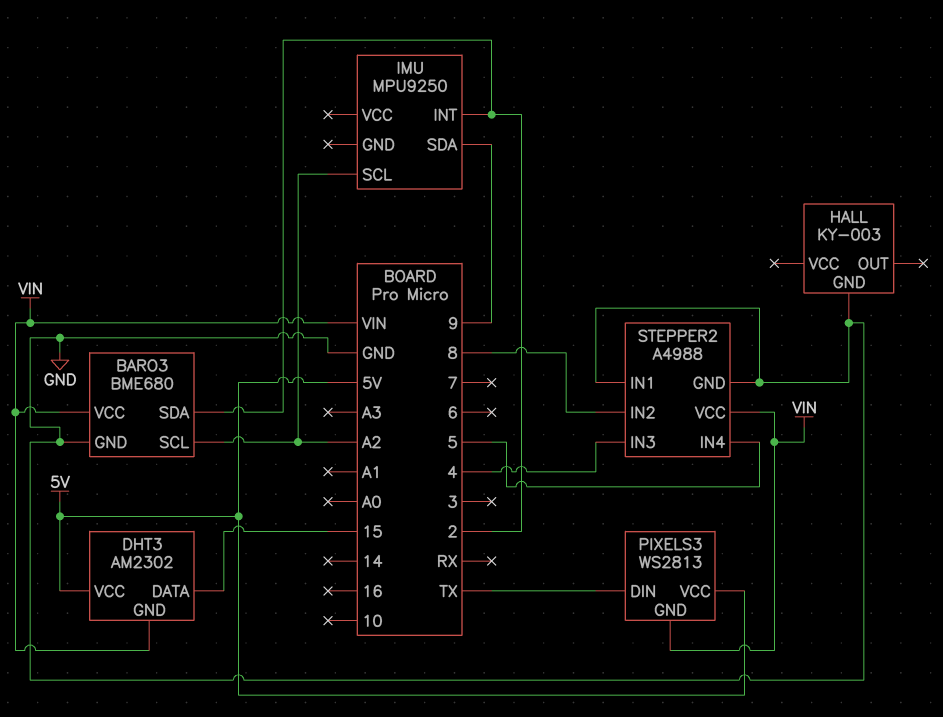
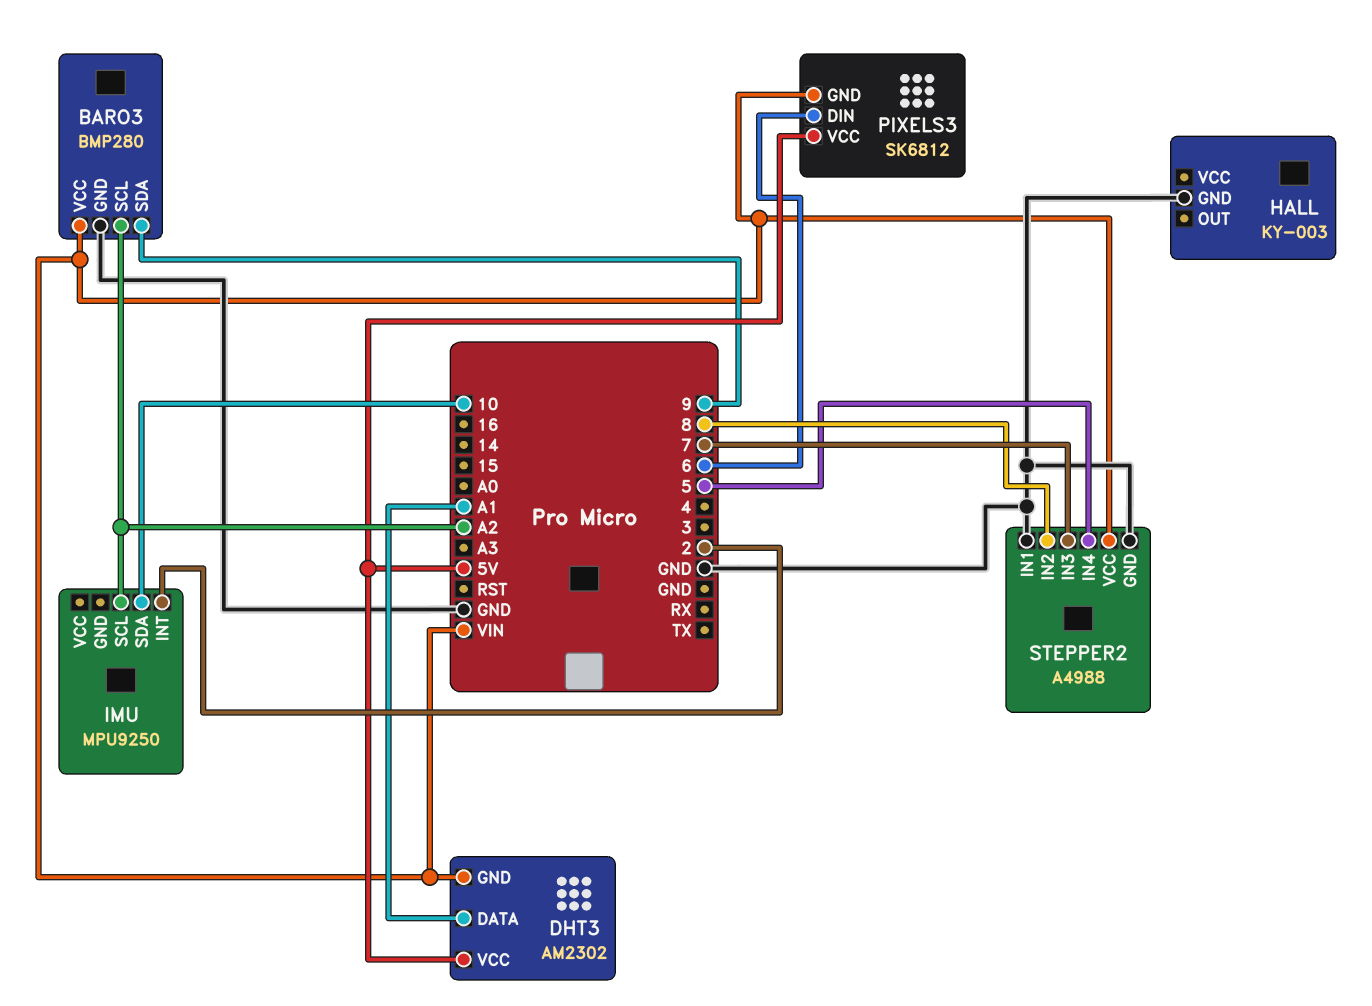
BARO3: BME680 -> BMP280
BARO3 pin SDA: 2 -> 9
DHT3 pin DATA: 15 -> A1
IMU pin SDA: 9 -> 10
PIXELS3: WS2813 -> SK6812
PIXELS3 pin DIN: TX -> 6
STEPPER2 pin IN3: 4 -> 7

